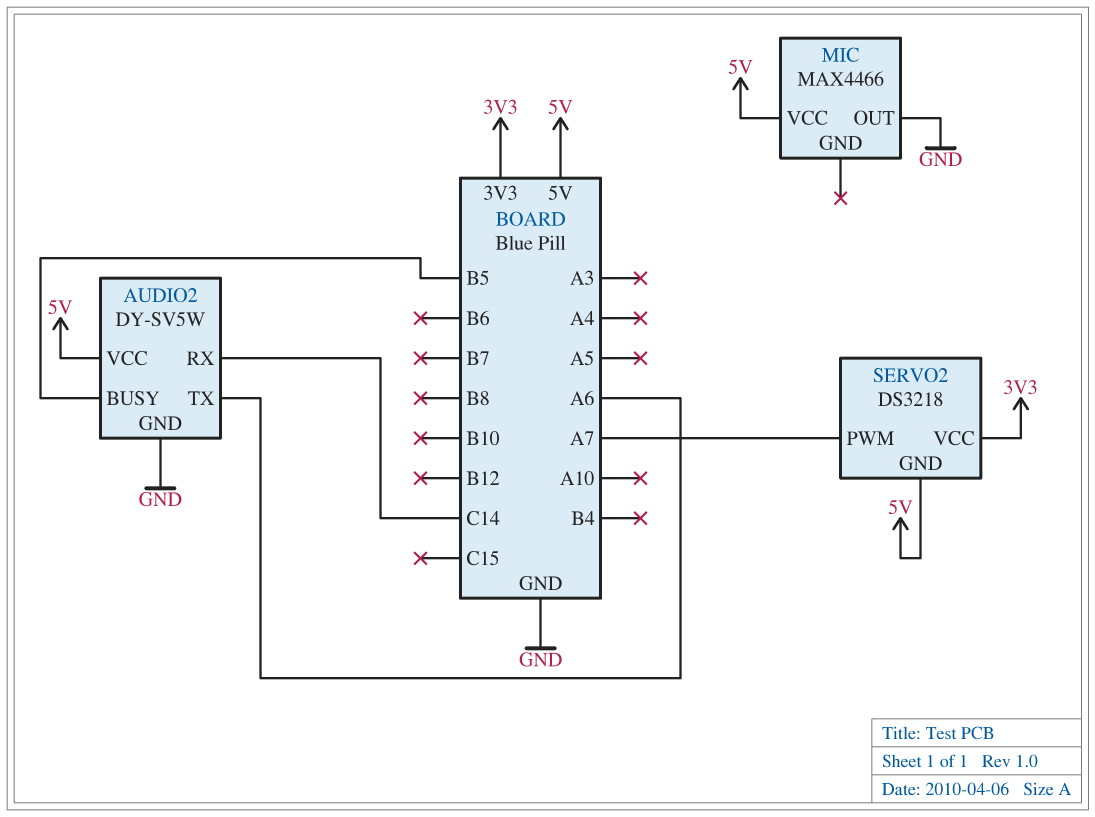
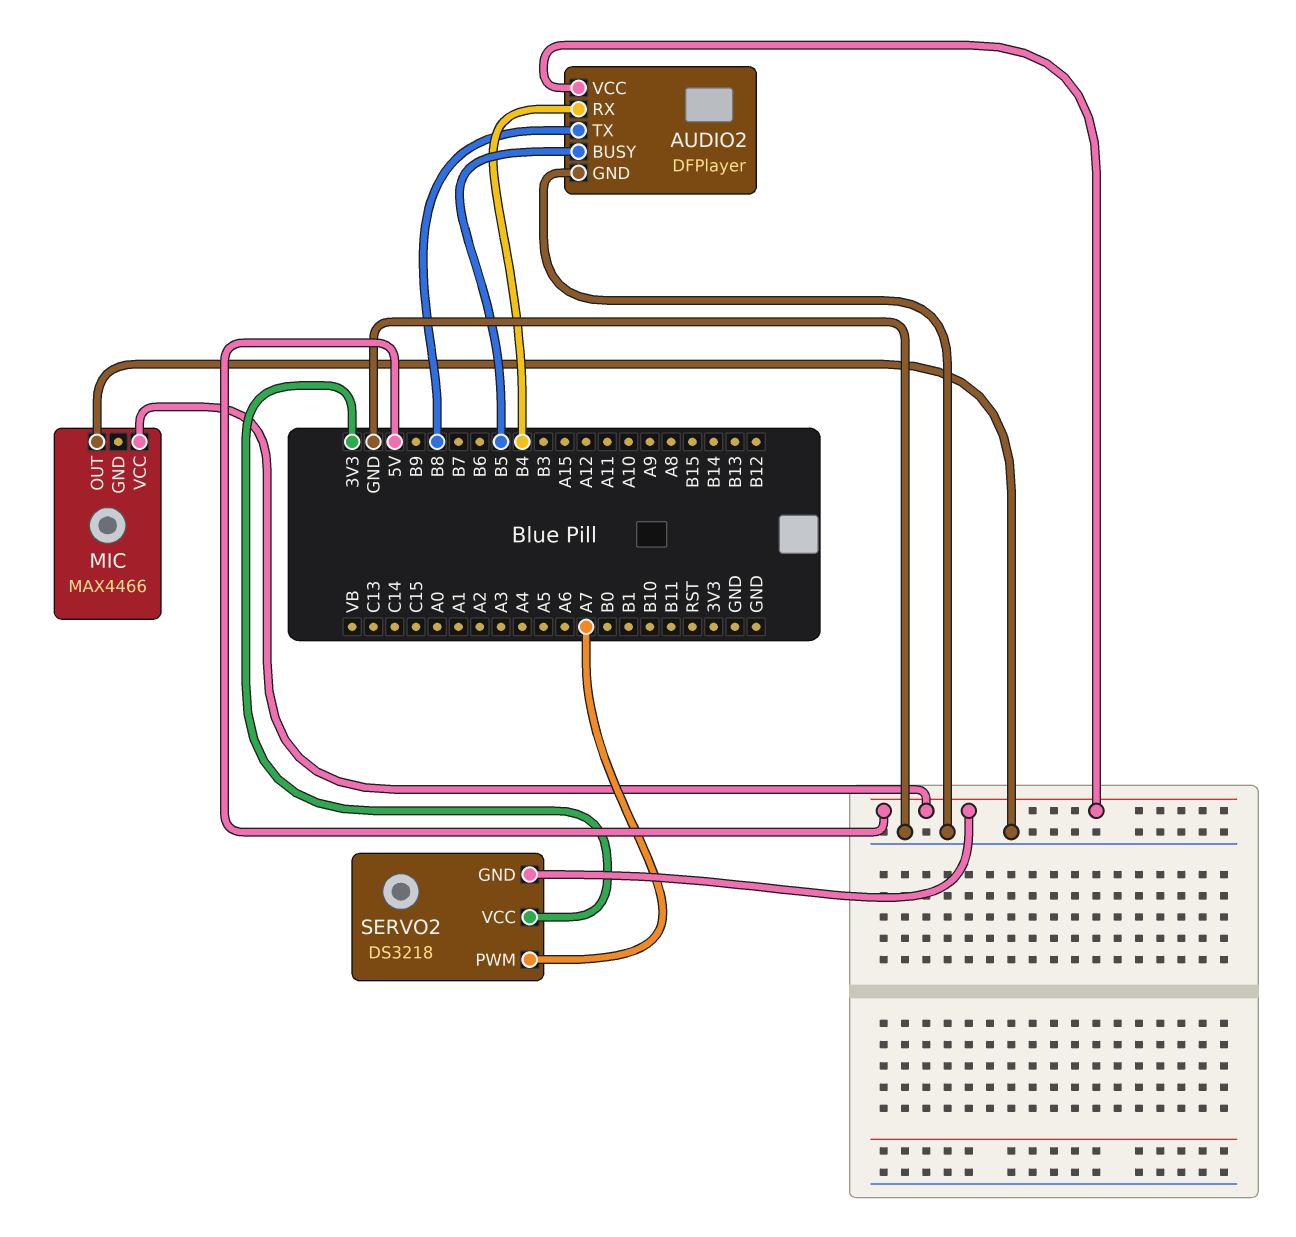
AUDIO2: DY-SV5W -> DFPlayer
AUDIO2 pin RX: C14 -> B4
AUDIO2 pin TX: A6 -> B8

